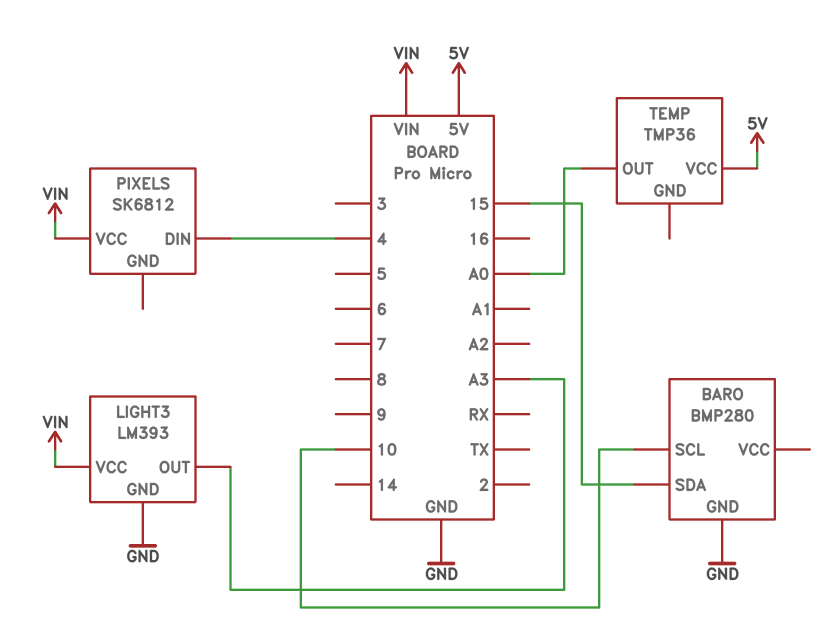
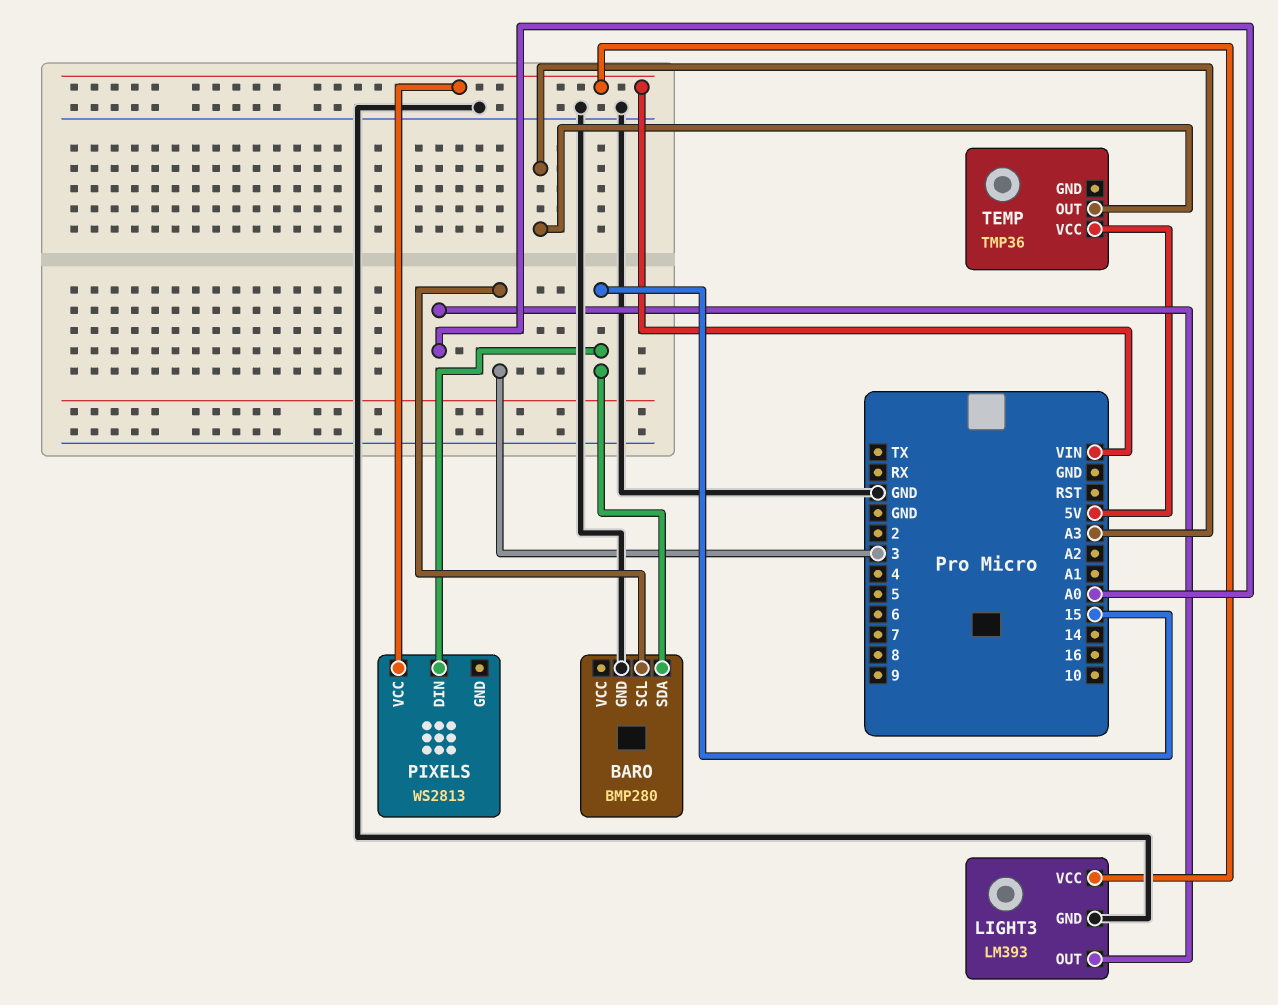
BARO pin SCL: 10 -> 3
LIGHT3 pin OUT: A3 -> A0
PIXELS: SK6812 -> WS2813
PIXELS pin DIN: 4 -> 15
TEMP pin OUT: A0 -> A3

